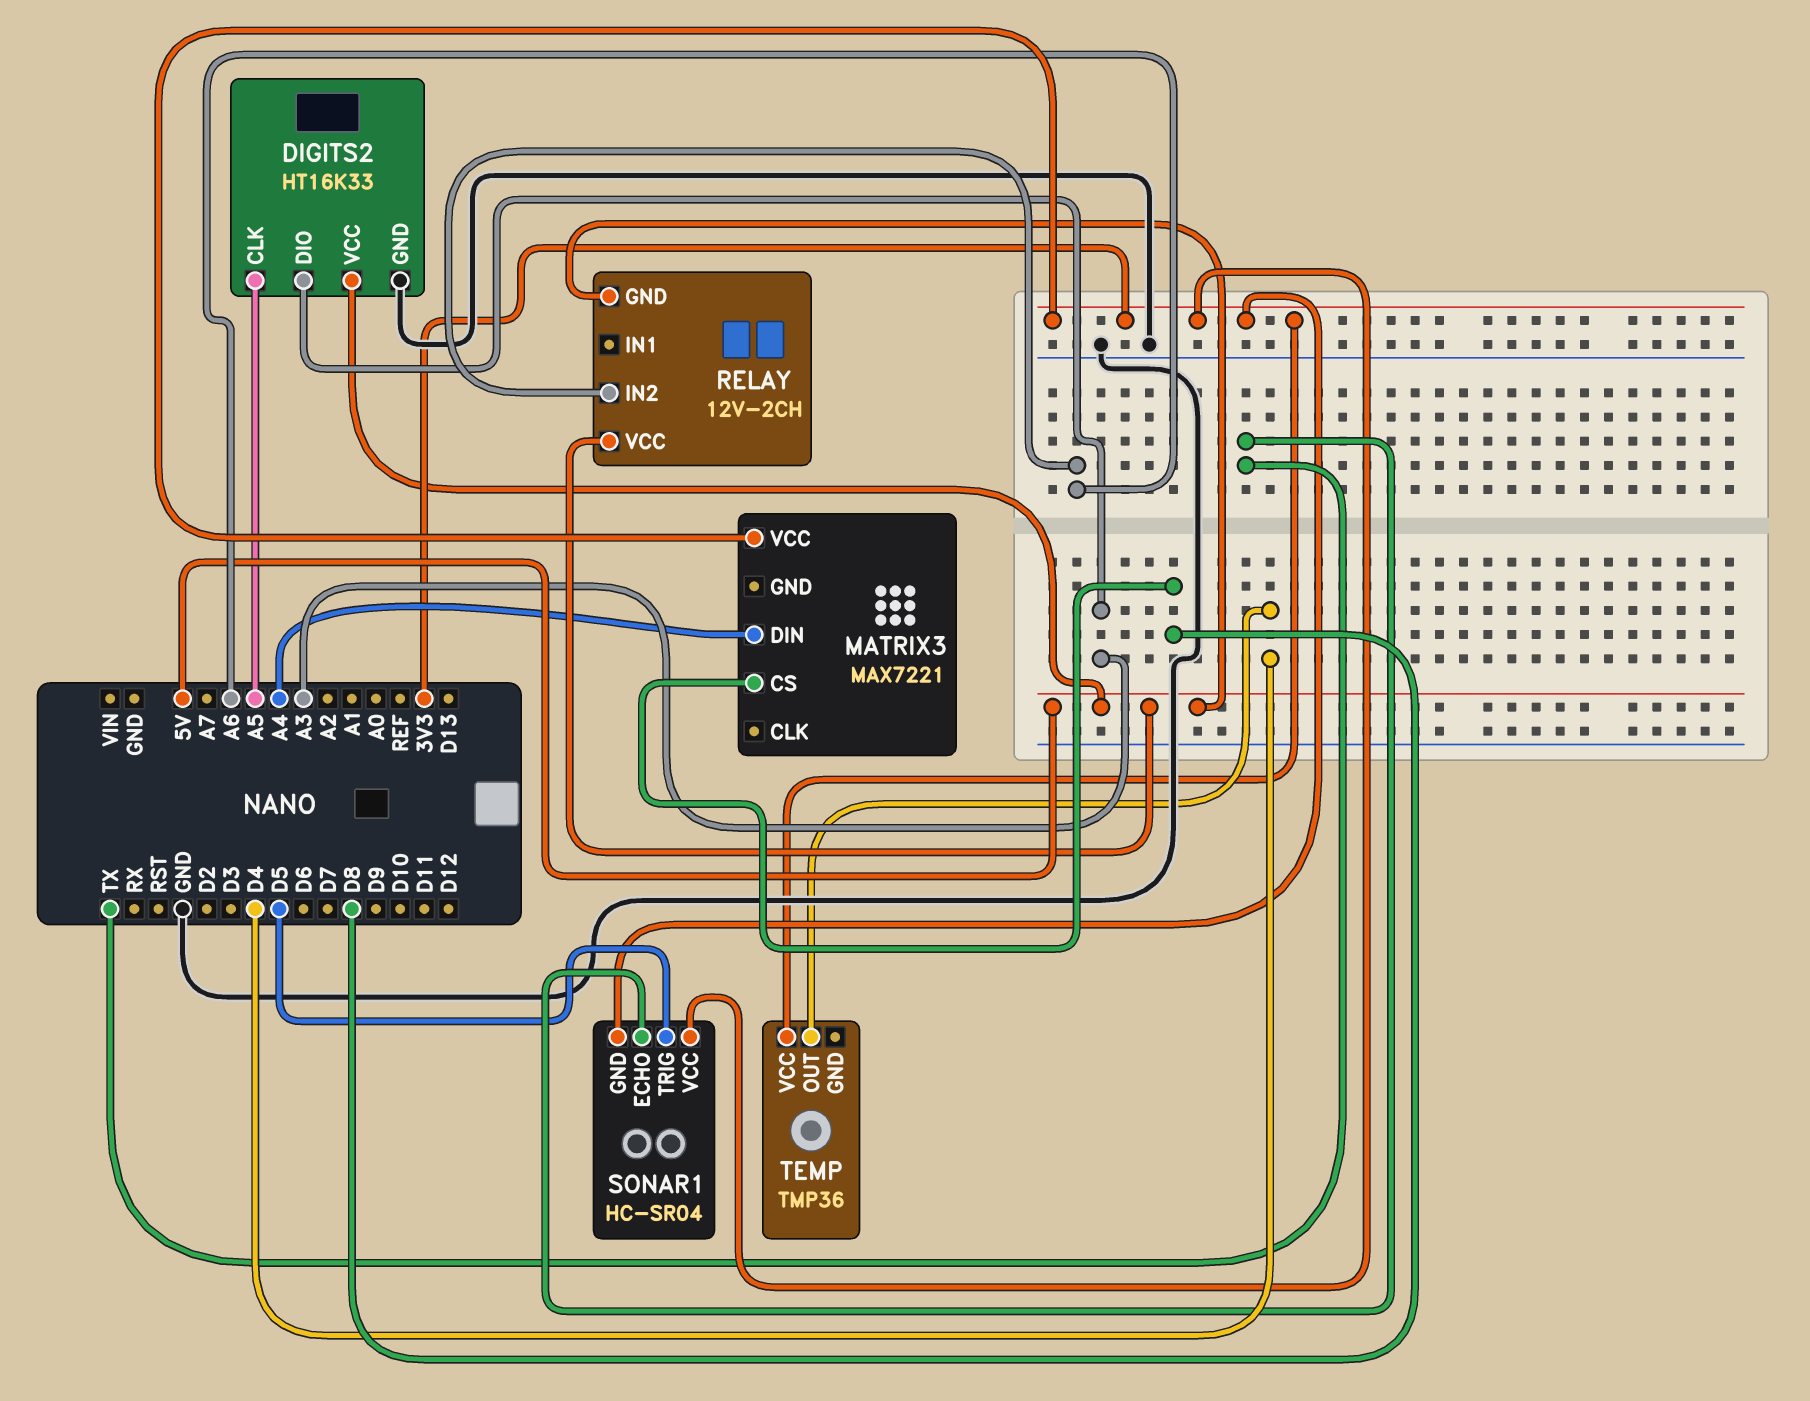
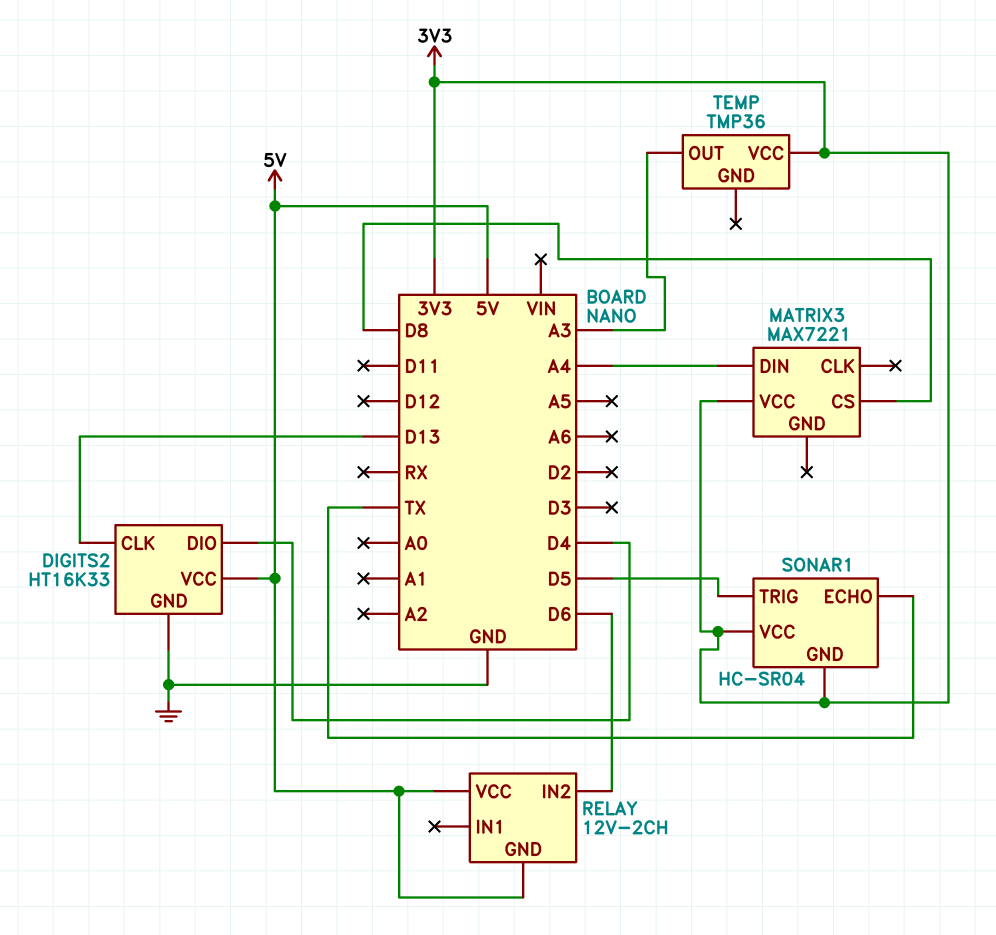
DIGITS2 pin CLK: A5 -> D13
DIGITS2 pin DIO: A3 -> D4
RELAY pin IN2: A6 -> D6
TEMP pin OUT: D4 -> A3

